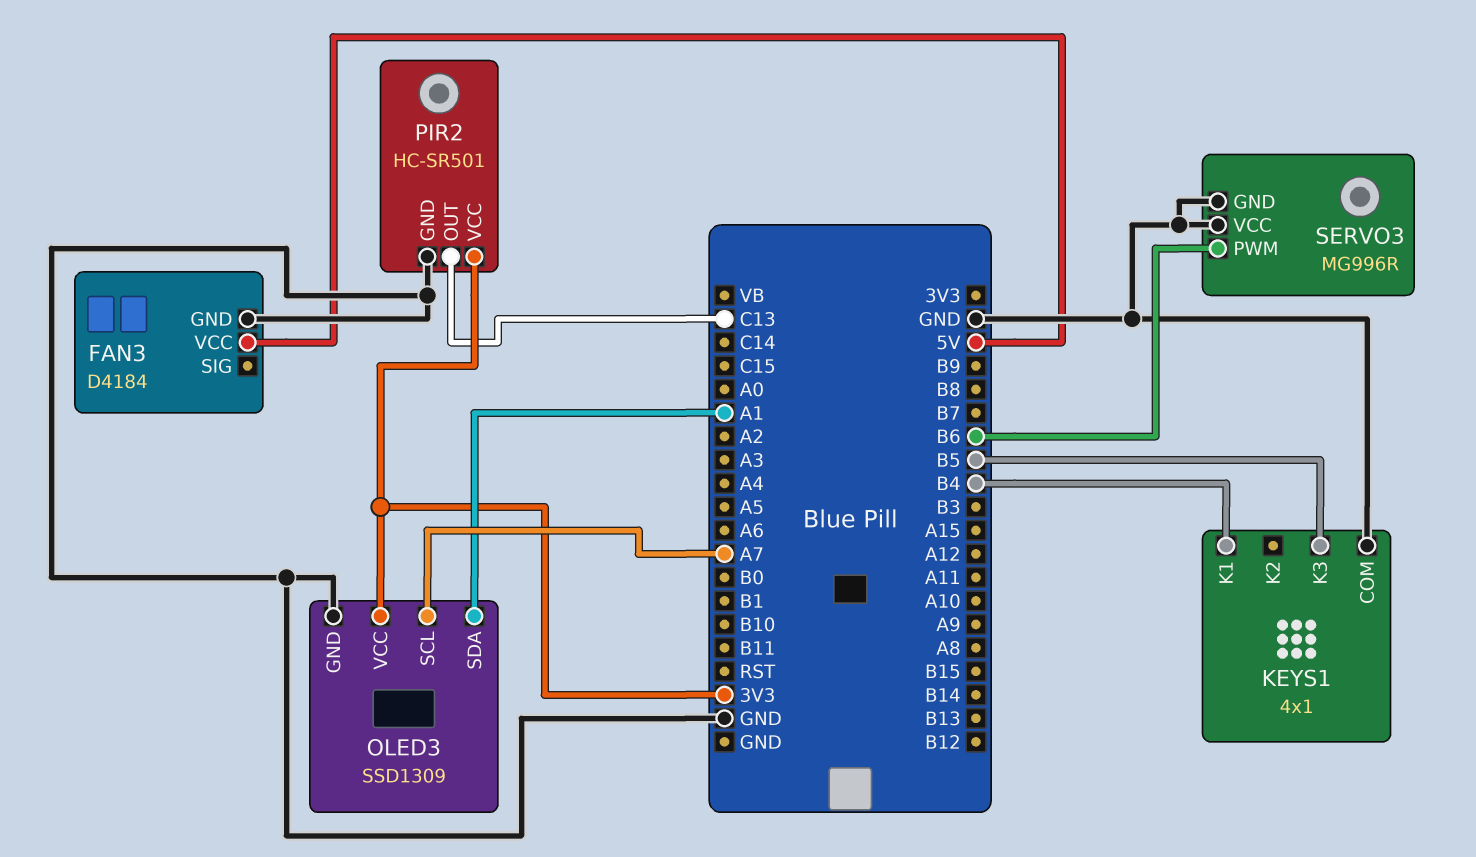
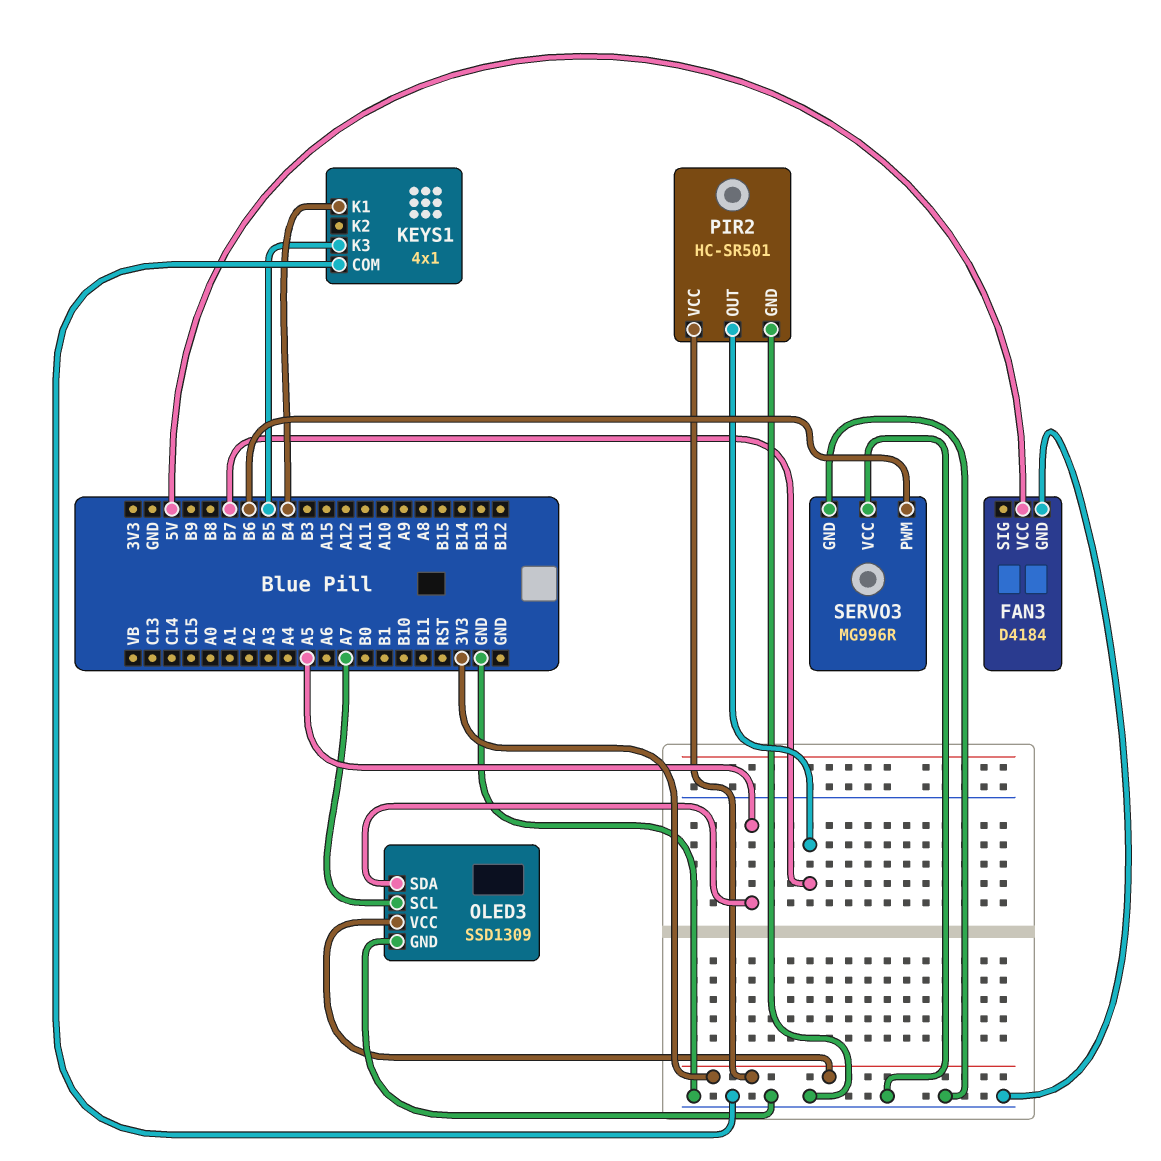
OLED3 pin SDA: A1 -> A5
PIR2 pin OUT: C13 -> B7

